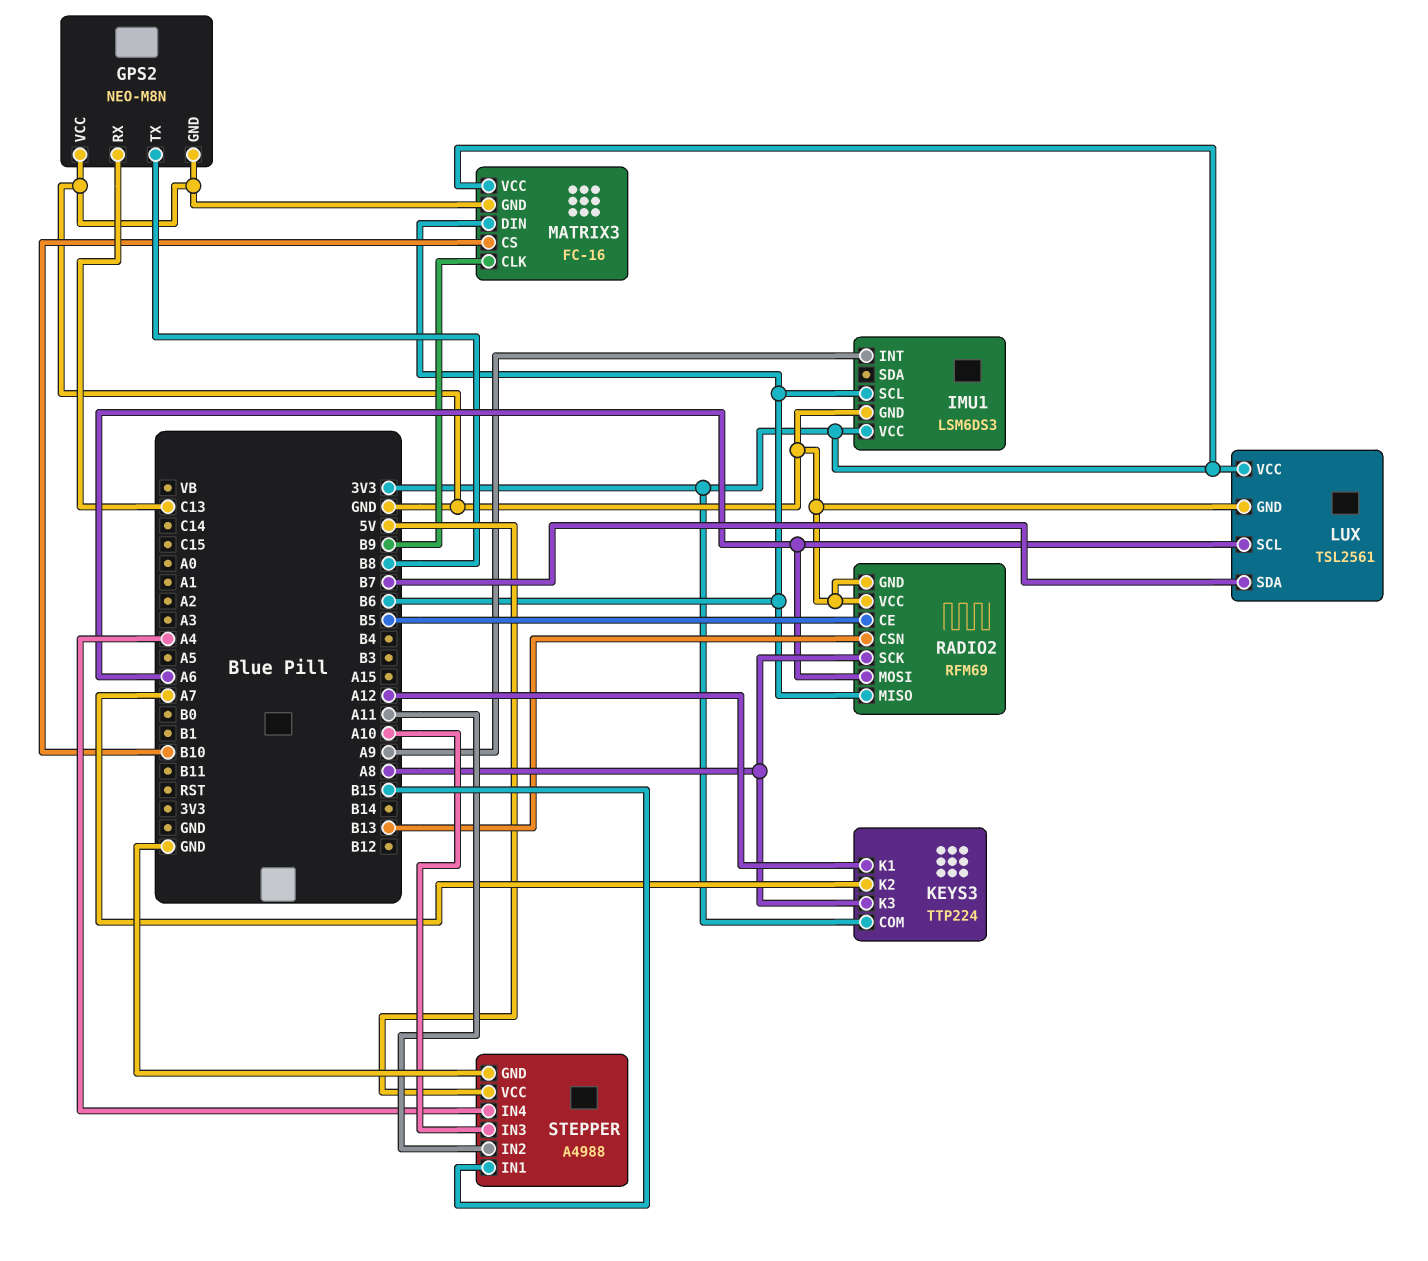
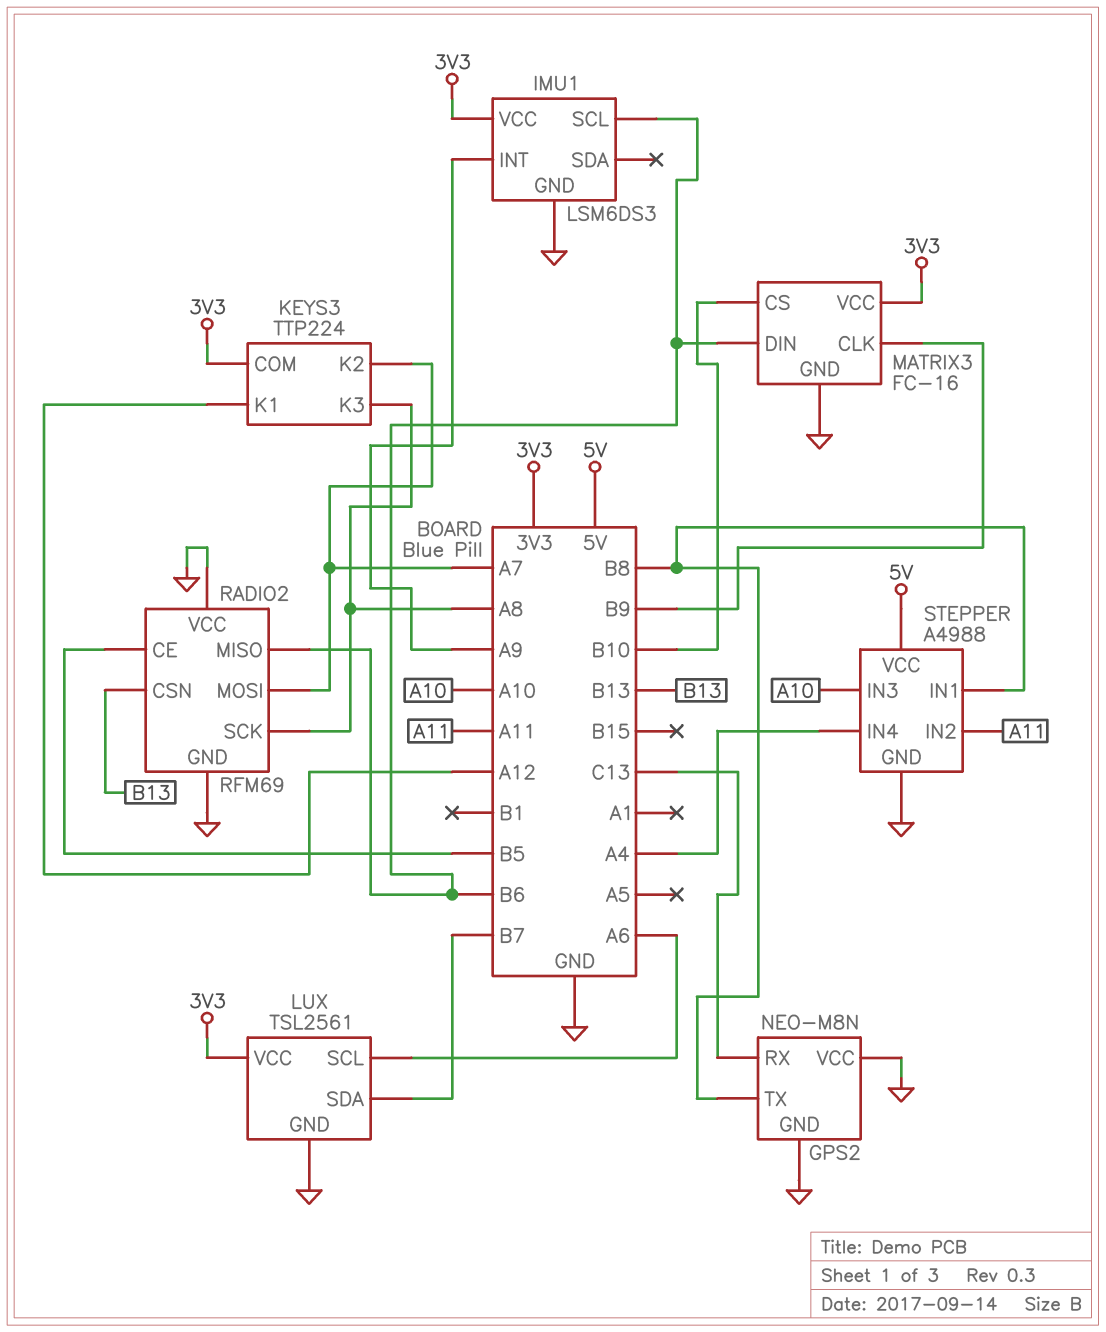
RADIO2 pin MOSI: A6 -> A7
STEPPER pin IN1: B15 -> B8

